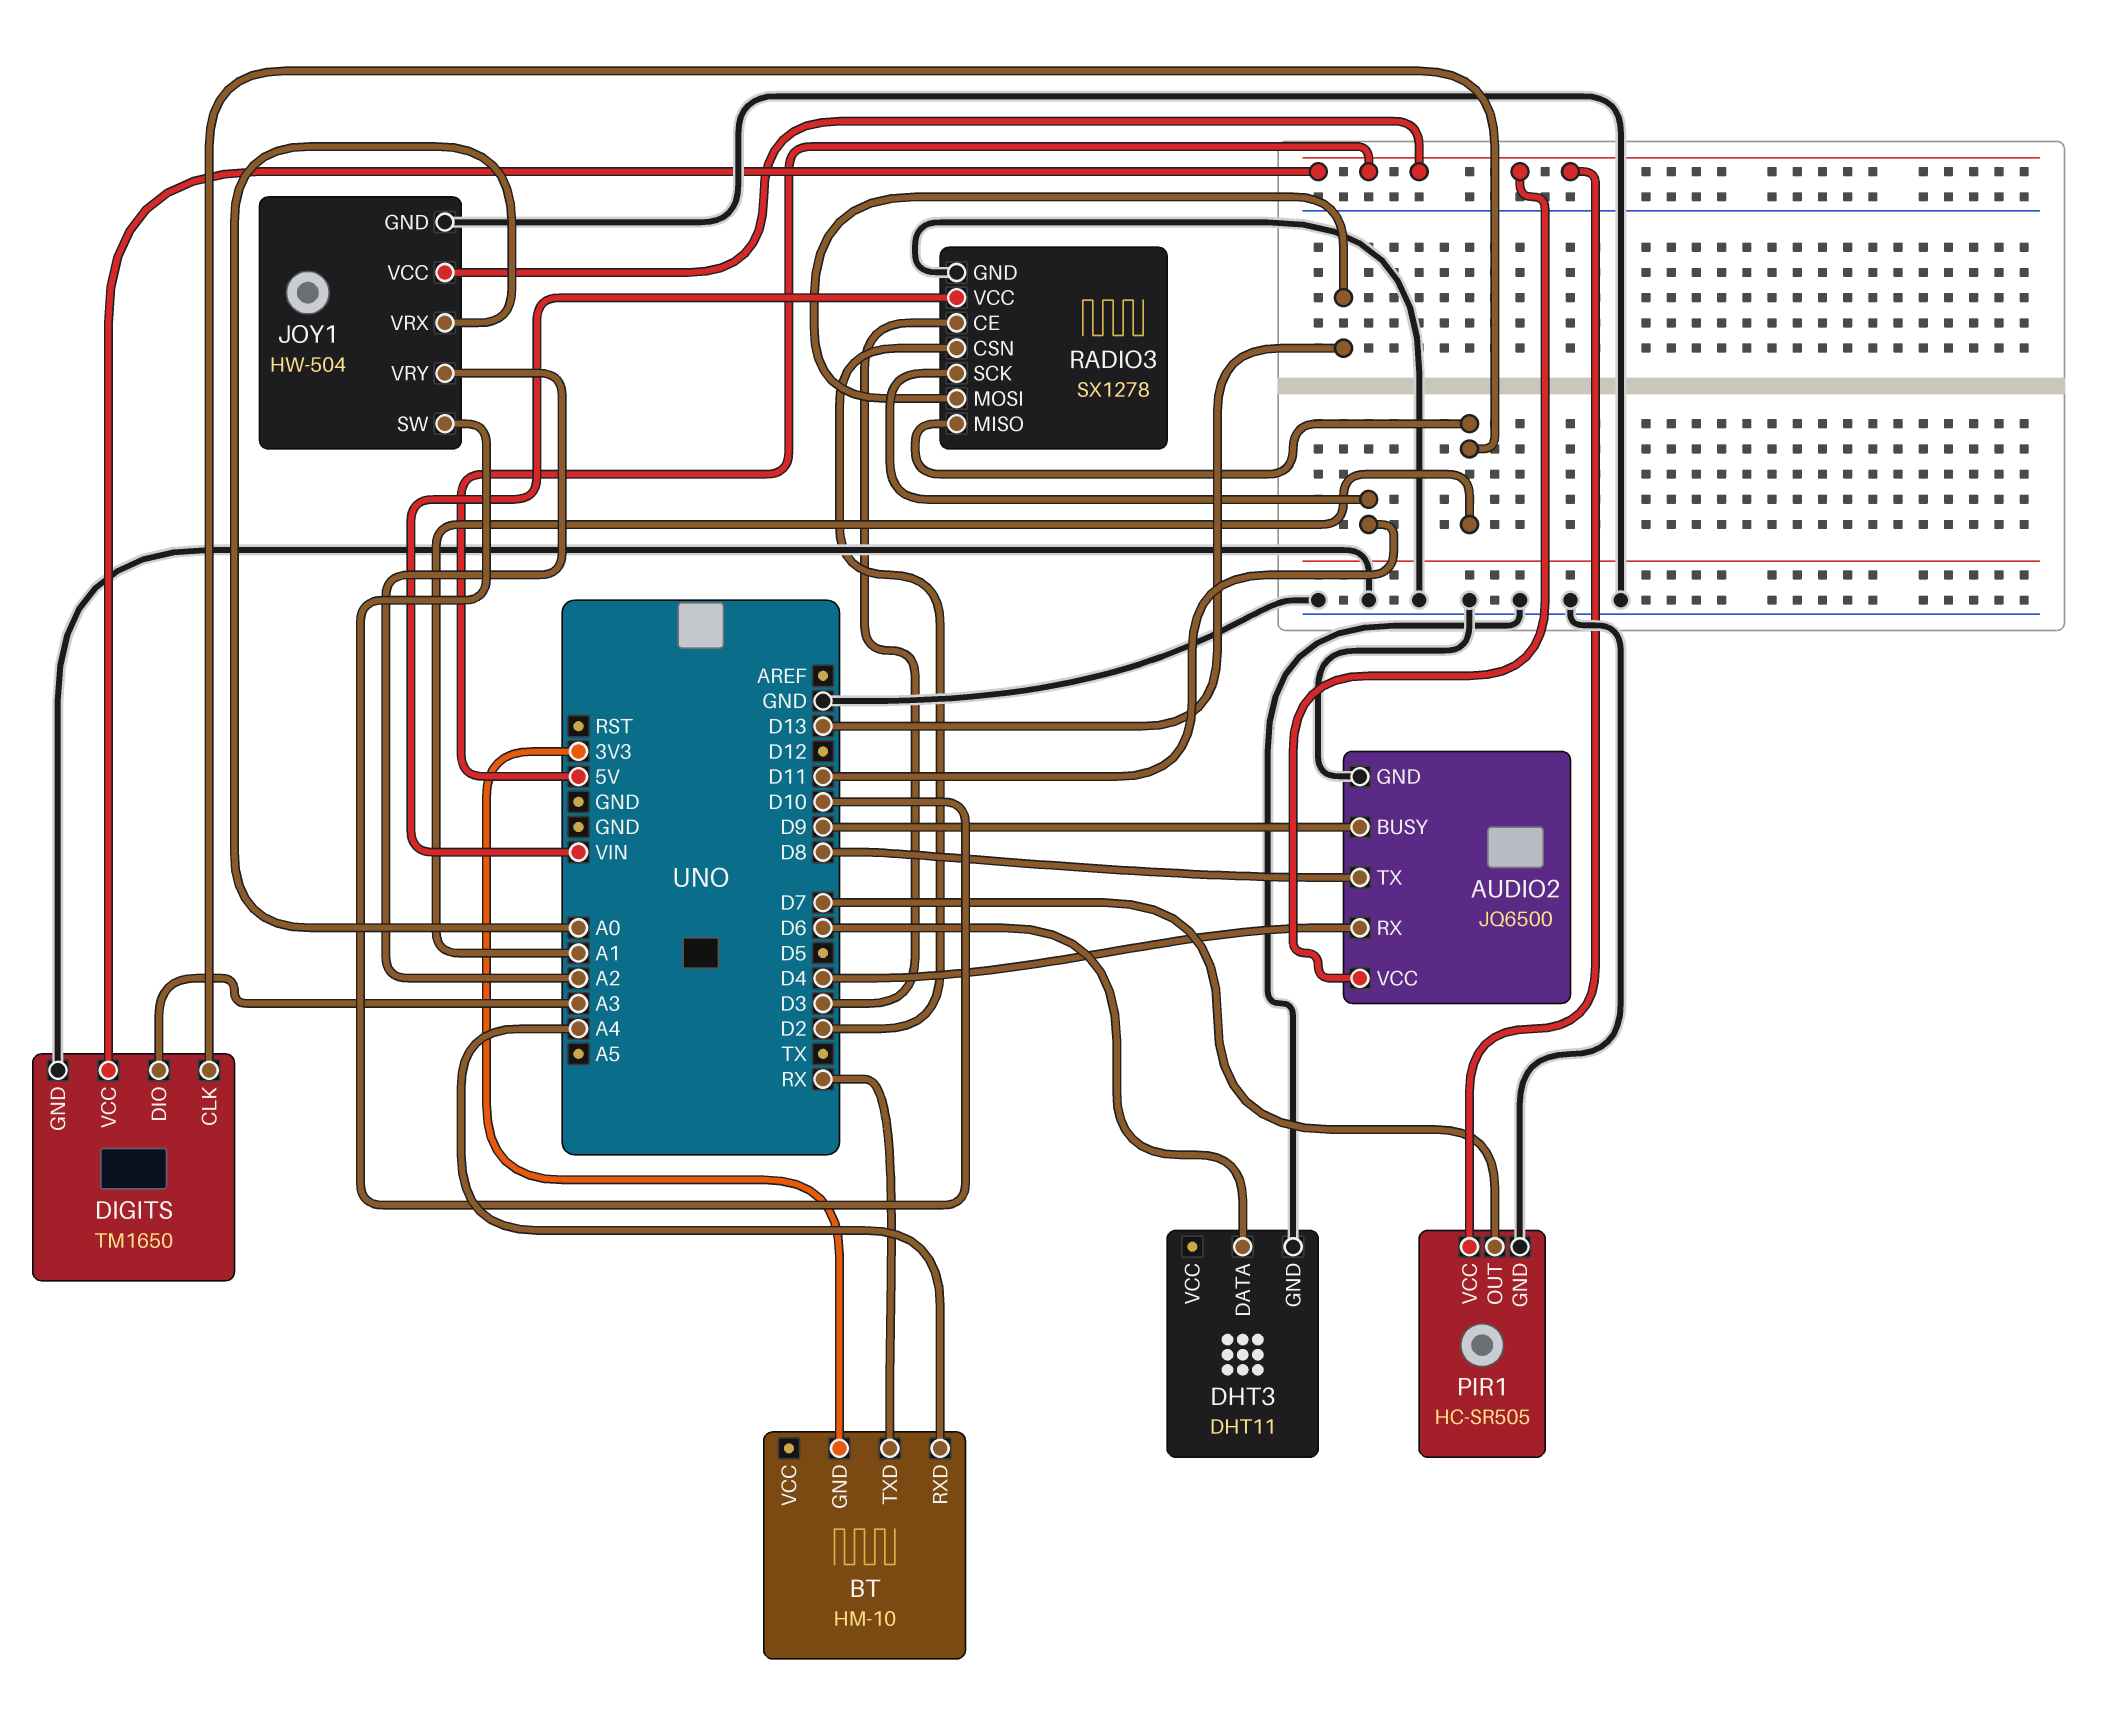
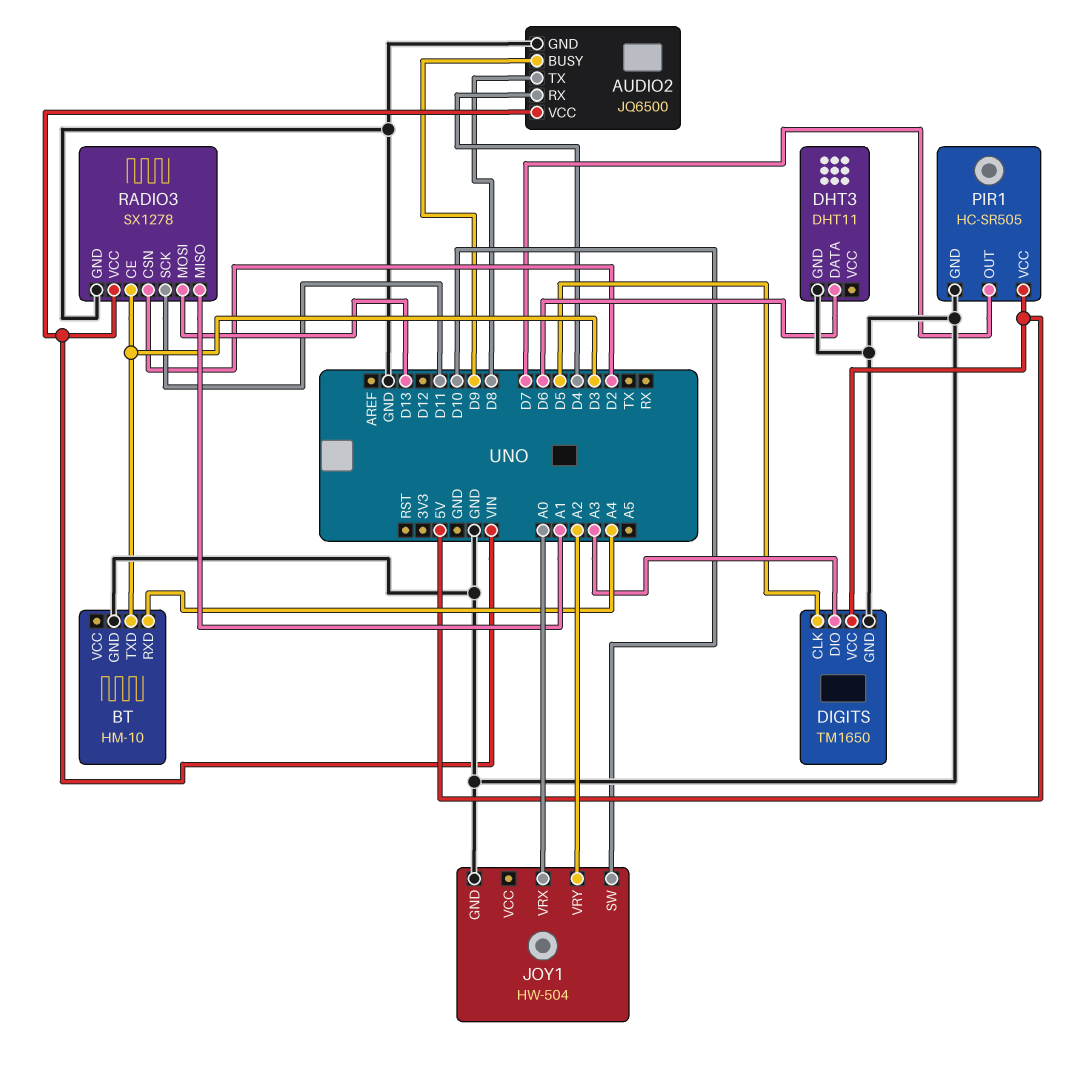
AUDIO2 pin VCC: 5V -> VIN
BT pin GND: 3V3 -> GND
BT pin TXD: RX -> D3
DIGITS pin CLK: A1 -> D5
JOY1 pin VCC: 5V -> none

